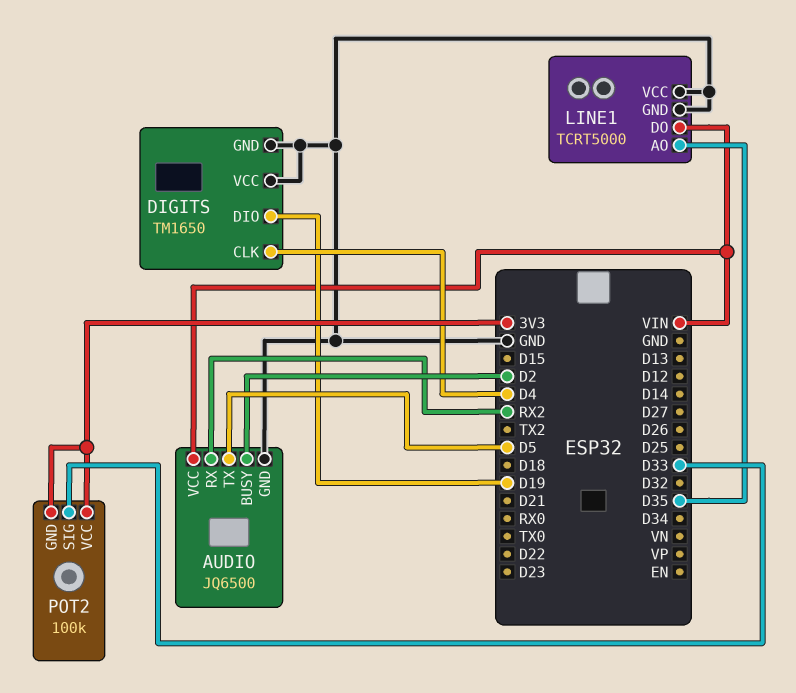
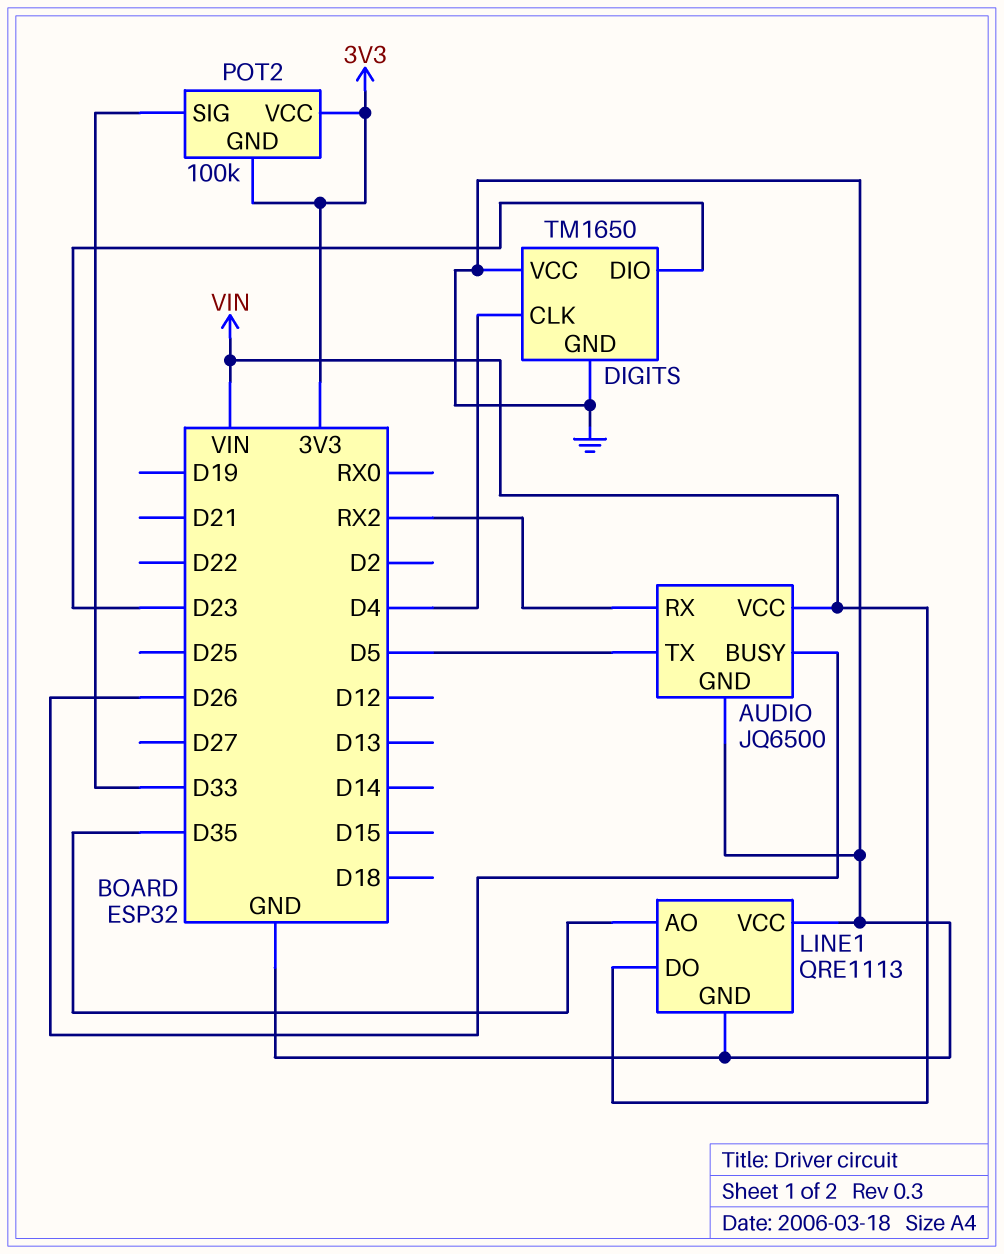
AUDIO pin BUSY: D2 -> D26
DIGITS pin DIO: D19 -> D23
LINE1: TCRT5000 -> QRE1113

